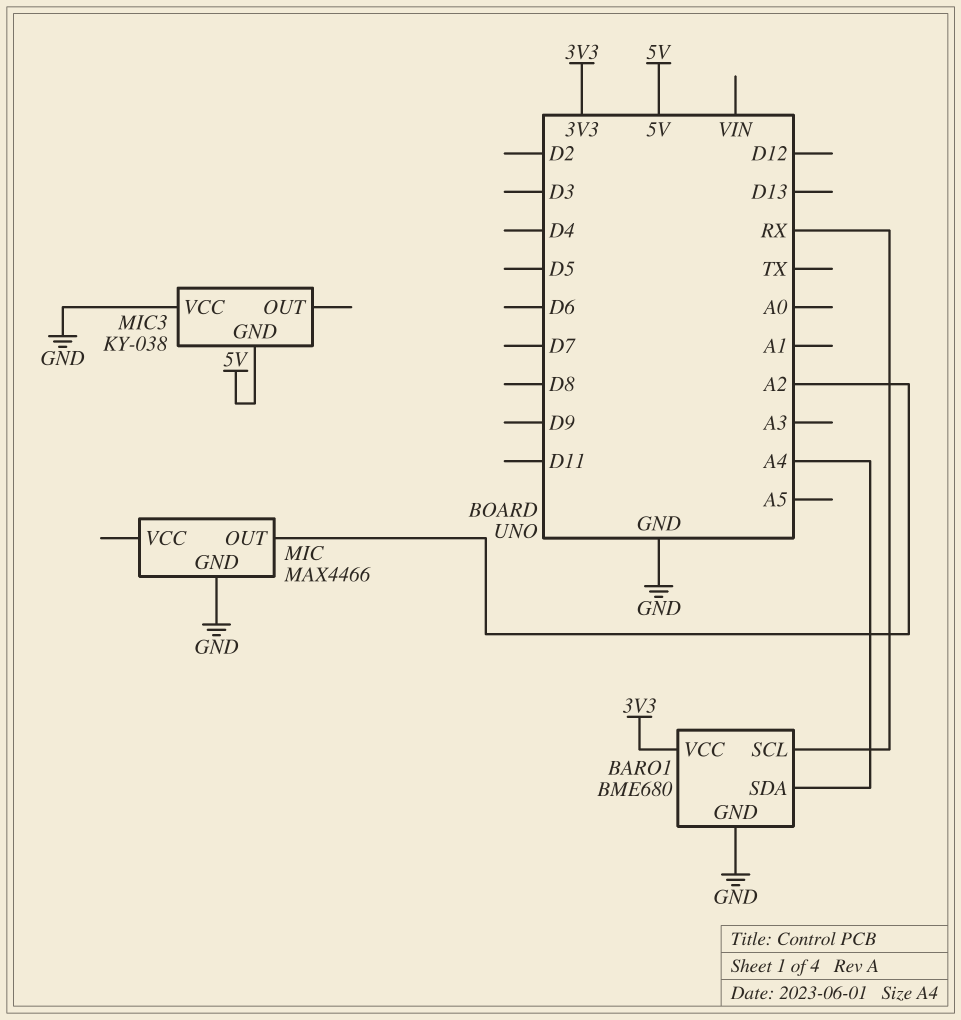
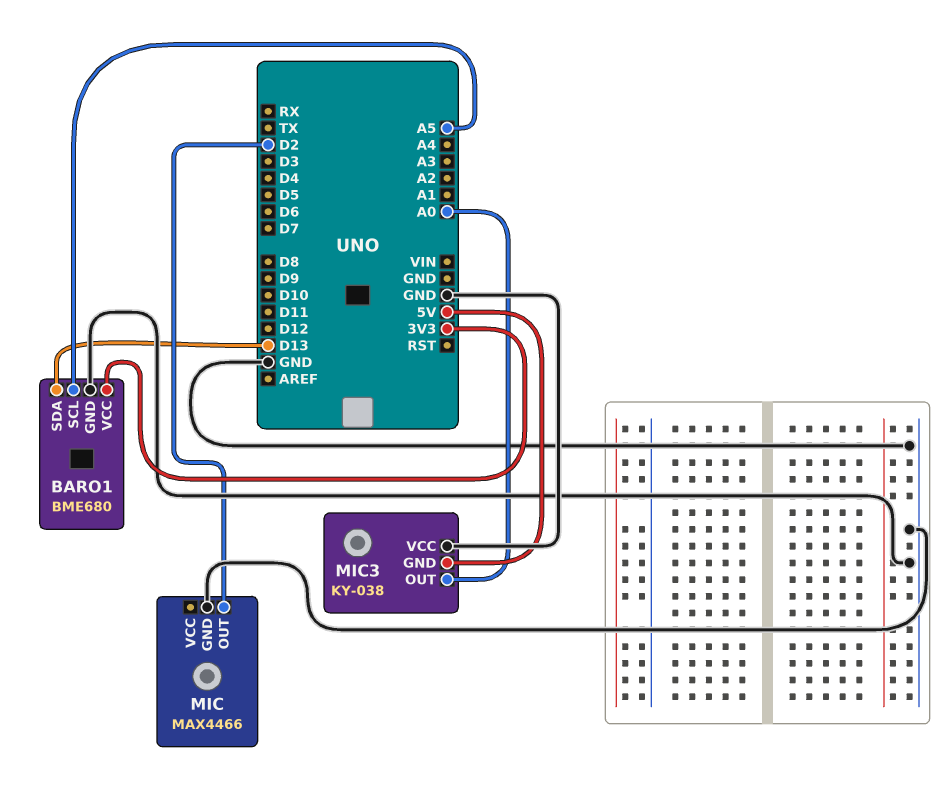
BARO1 pin SCL: RX -> A5
BARO1 pin SDA: A4 -> D13
MIC pin OUT: A2 -> D2
MIC3 pin OUT: none -> A0

